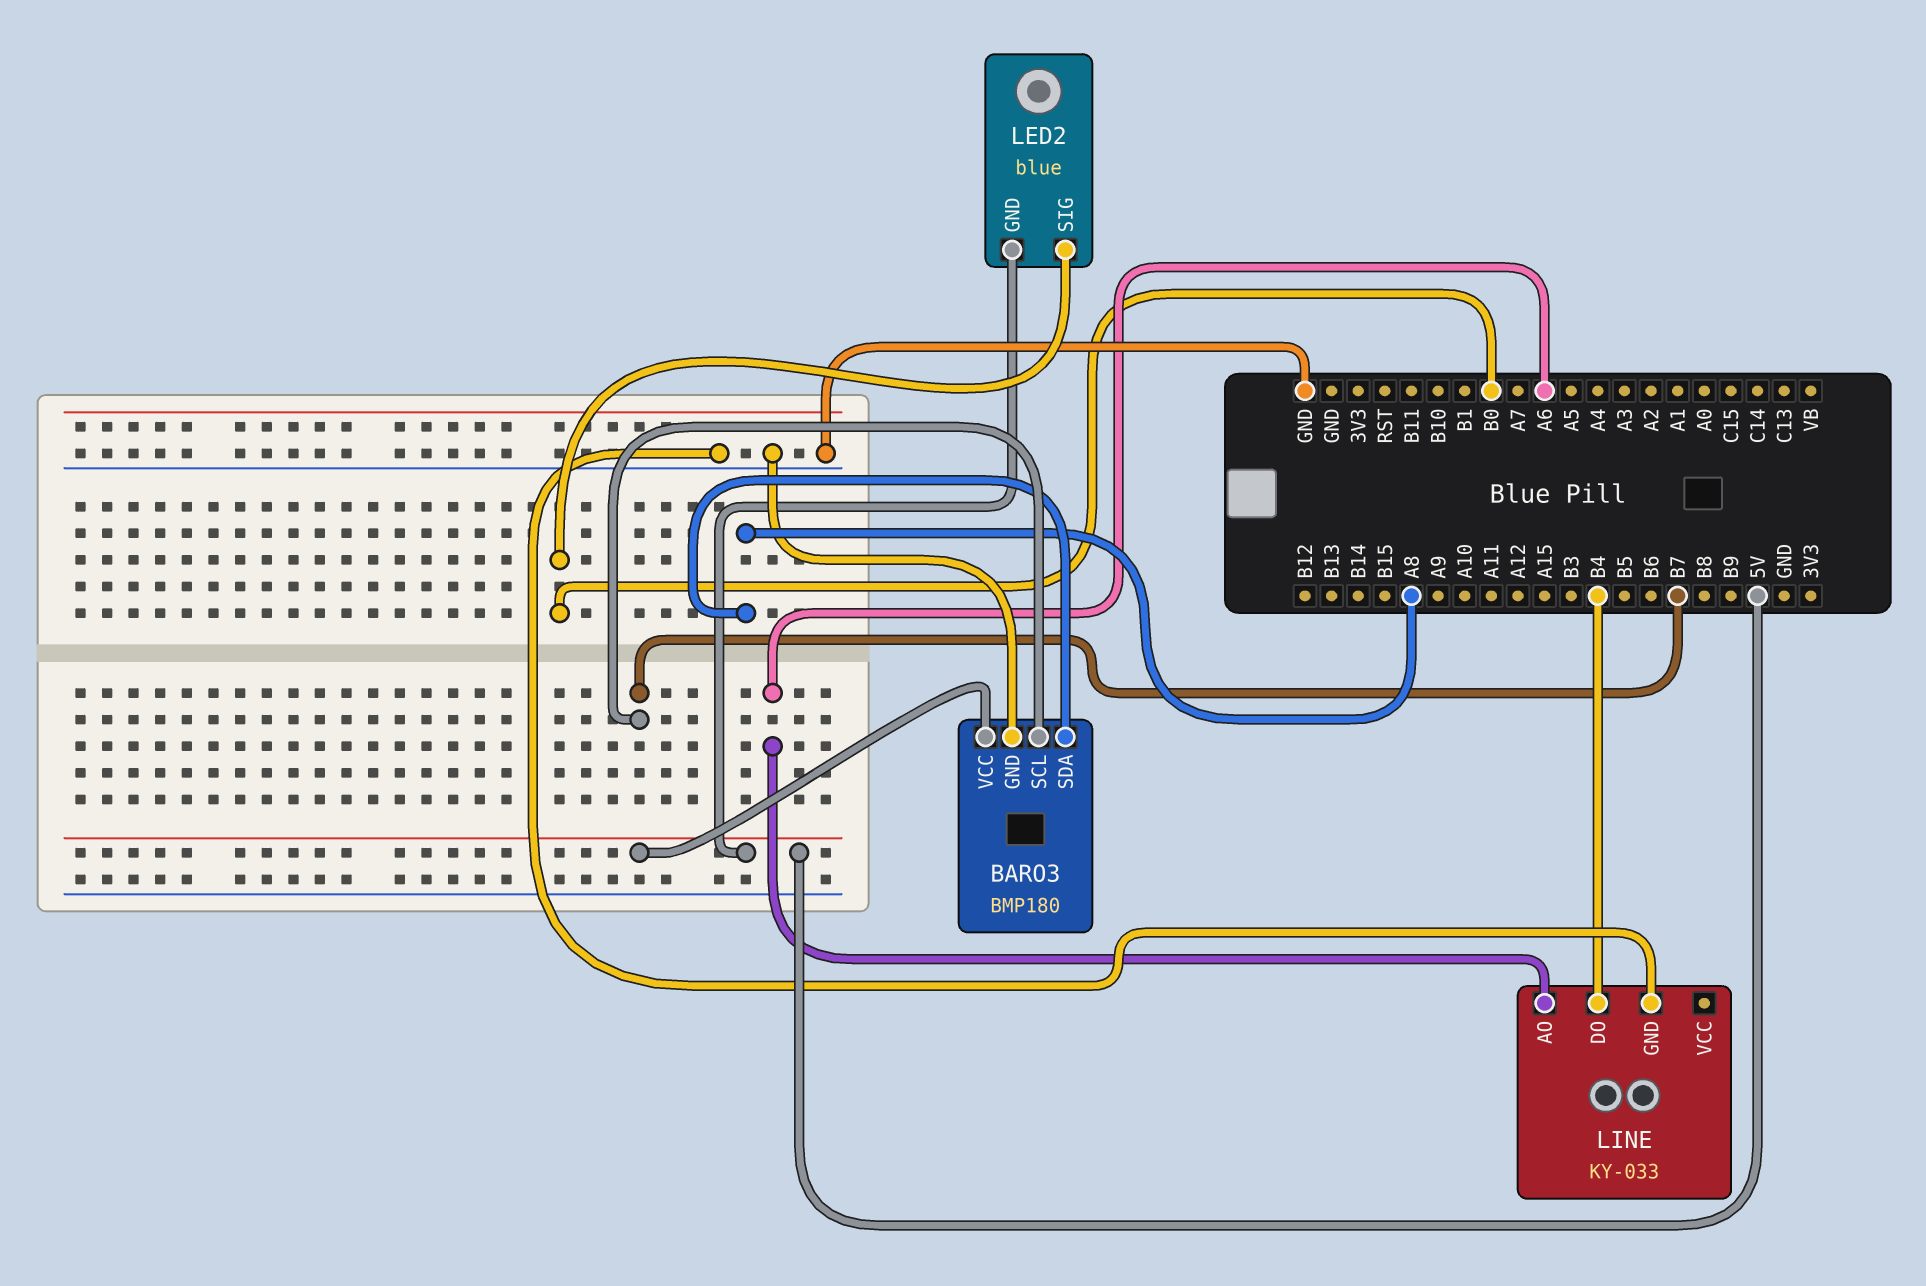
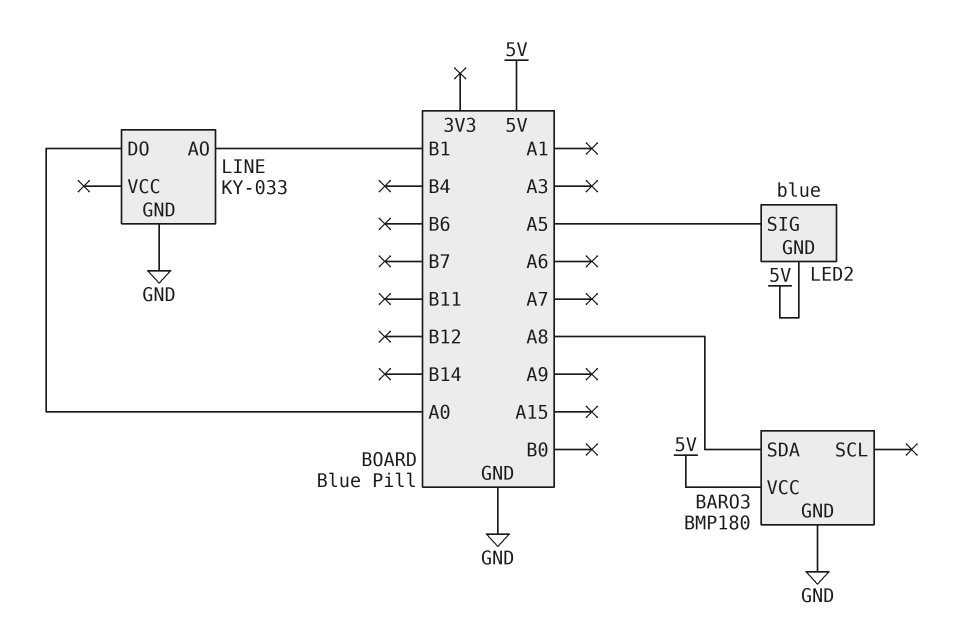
BARO3 pin SCL: B7 -> none
LED2 pin SIG: B0 -> A5
LINE pin AO: A6 -> B1
LINE pin DO: B4 -> A0

